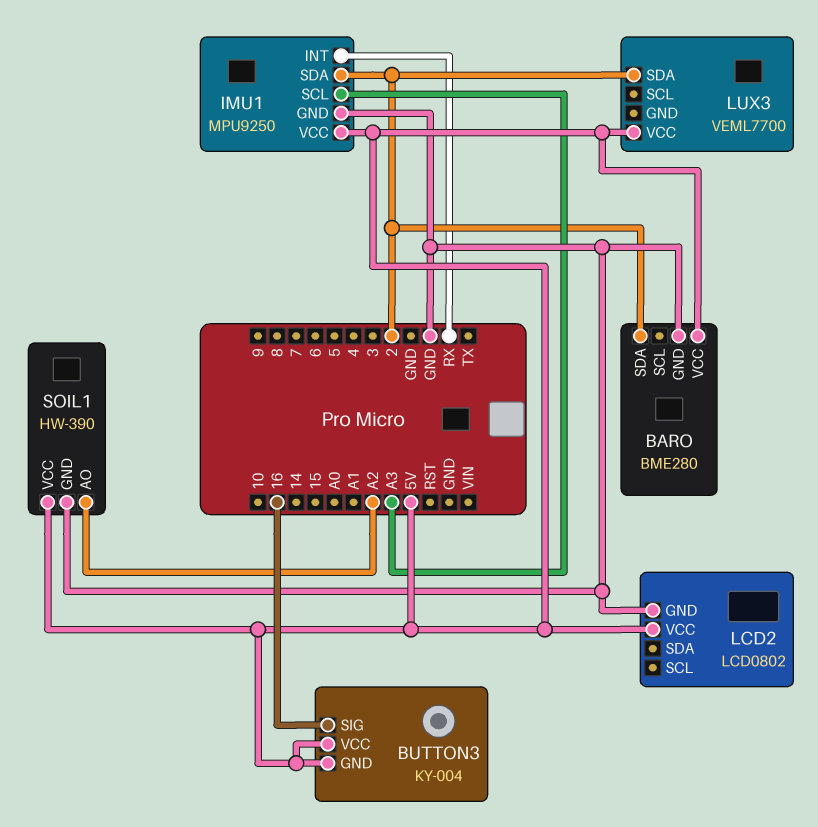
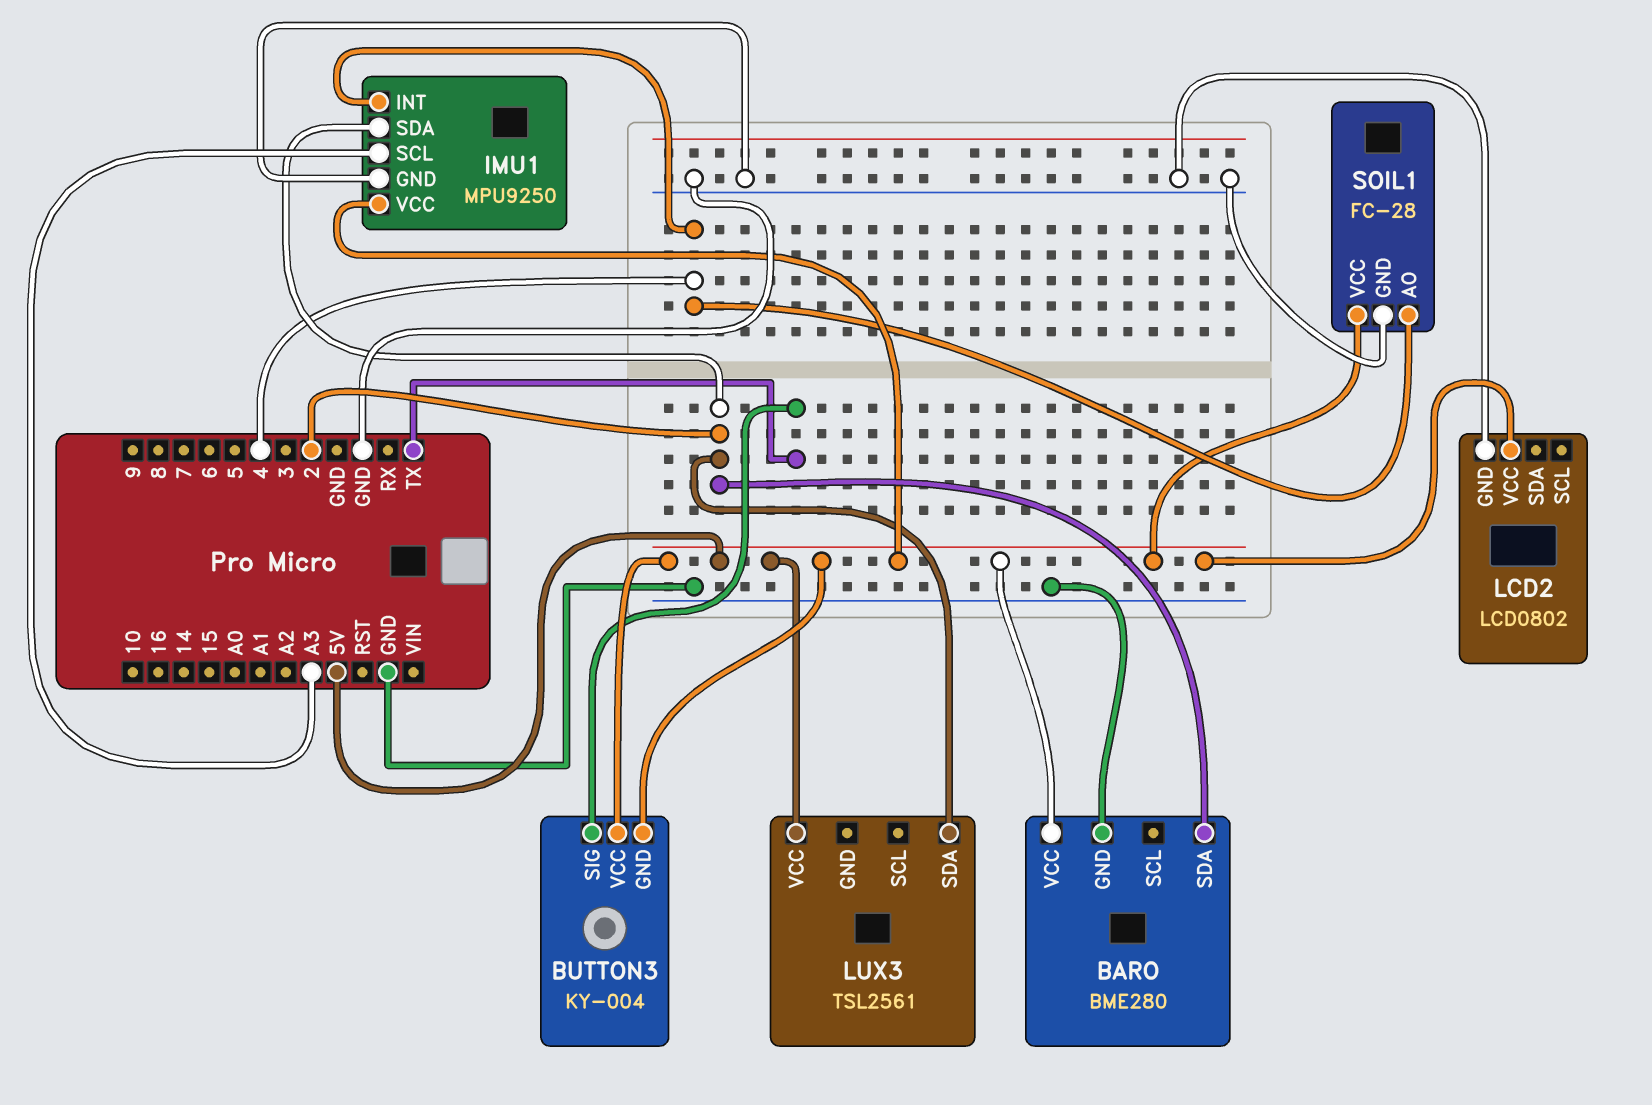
BUTTON3 pin SIG: 16 -> TX
IMU1 pin INT: RX -> 4
LUX3: VEML7700 -> TSL2561
SOIL1: HW-390 -> FC-28
SOIL1 pin AO: A2 -> 4

